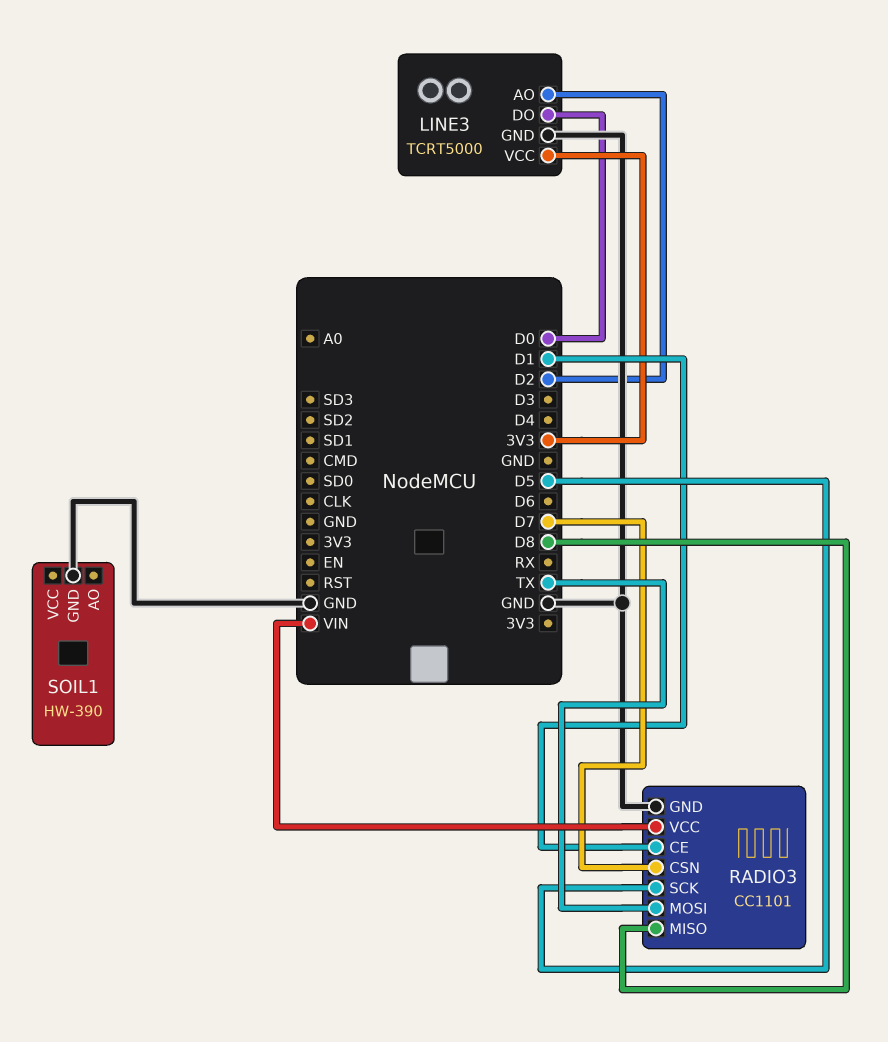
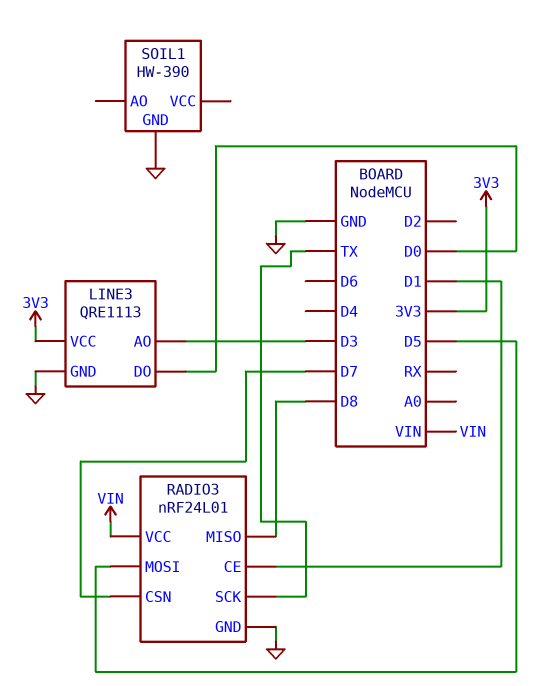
LINE3: TCRT5000 -> QRE1113
LINE3 pin AO: D2 -> D3
RADIO3: CC1101 -> nRF24L01
RADIO3 pin MOSI: TX -> D5
RADIO3 pin SCK: D5 -> TX

